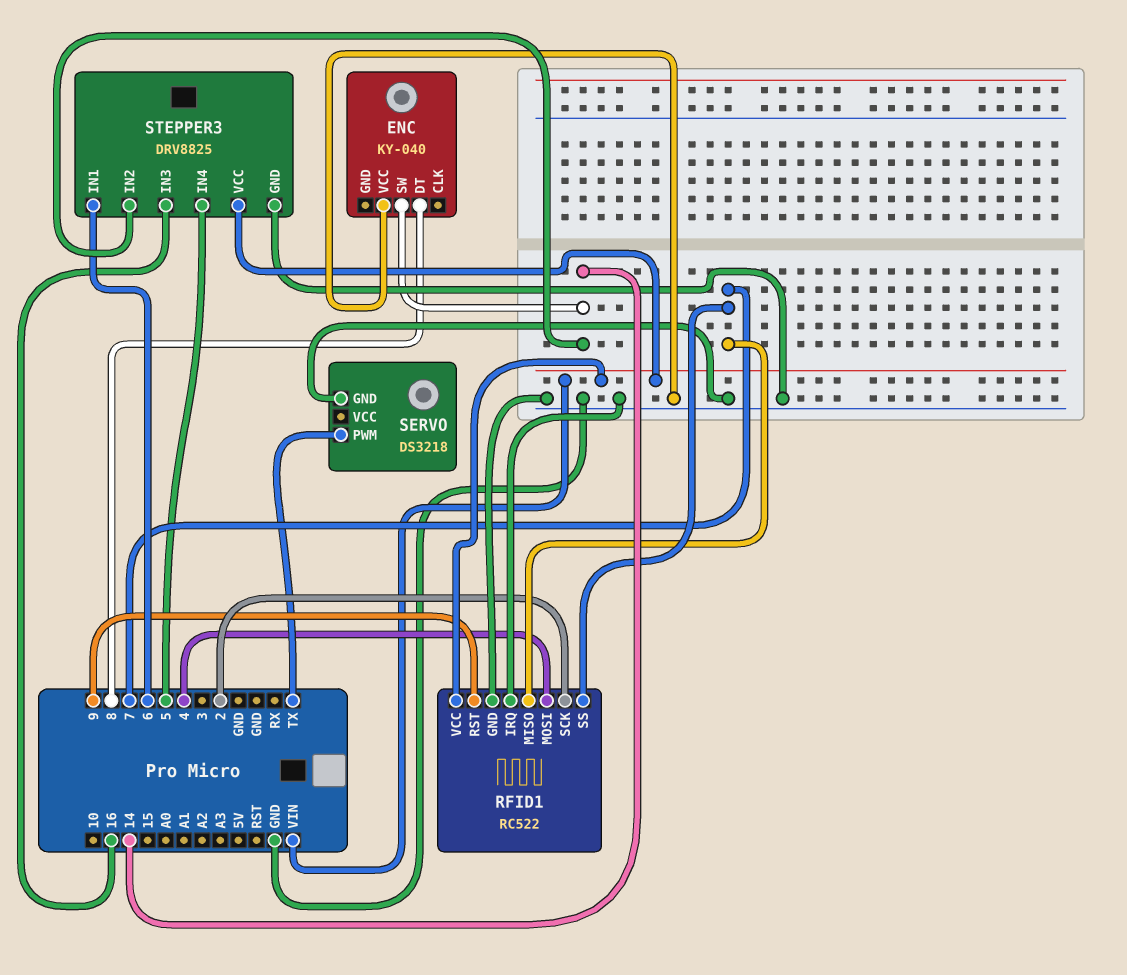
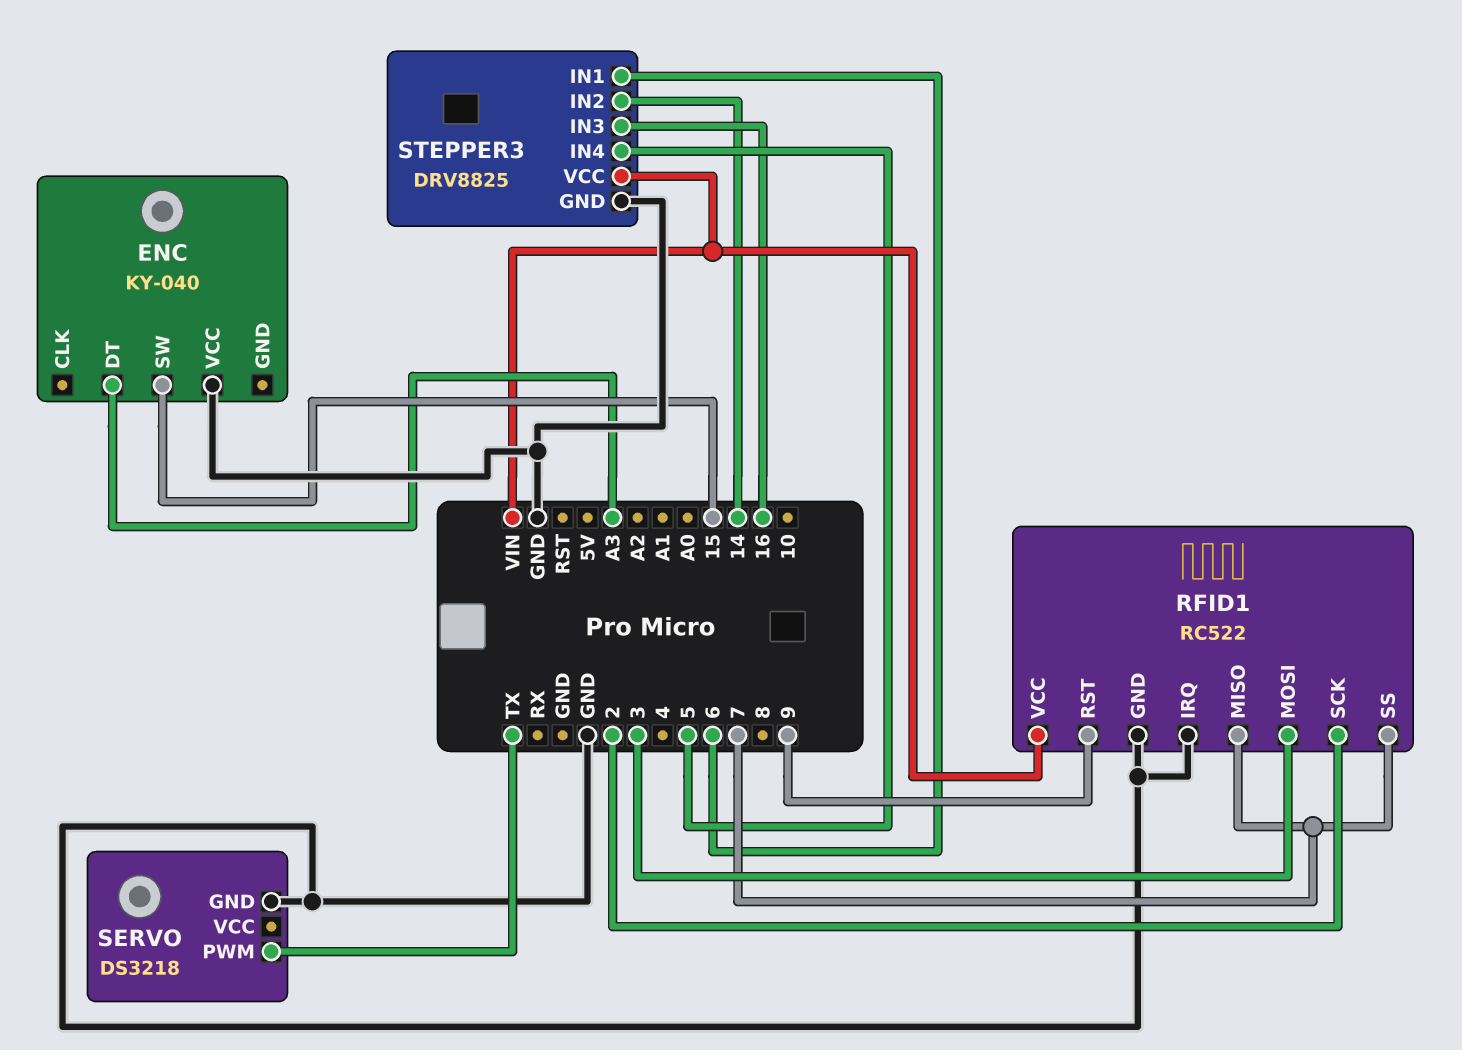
ENC pin DT: 8 -> A3
ENC pin SW: 14 -> 15
RFID1 pin MOSI: 4 -> 3

